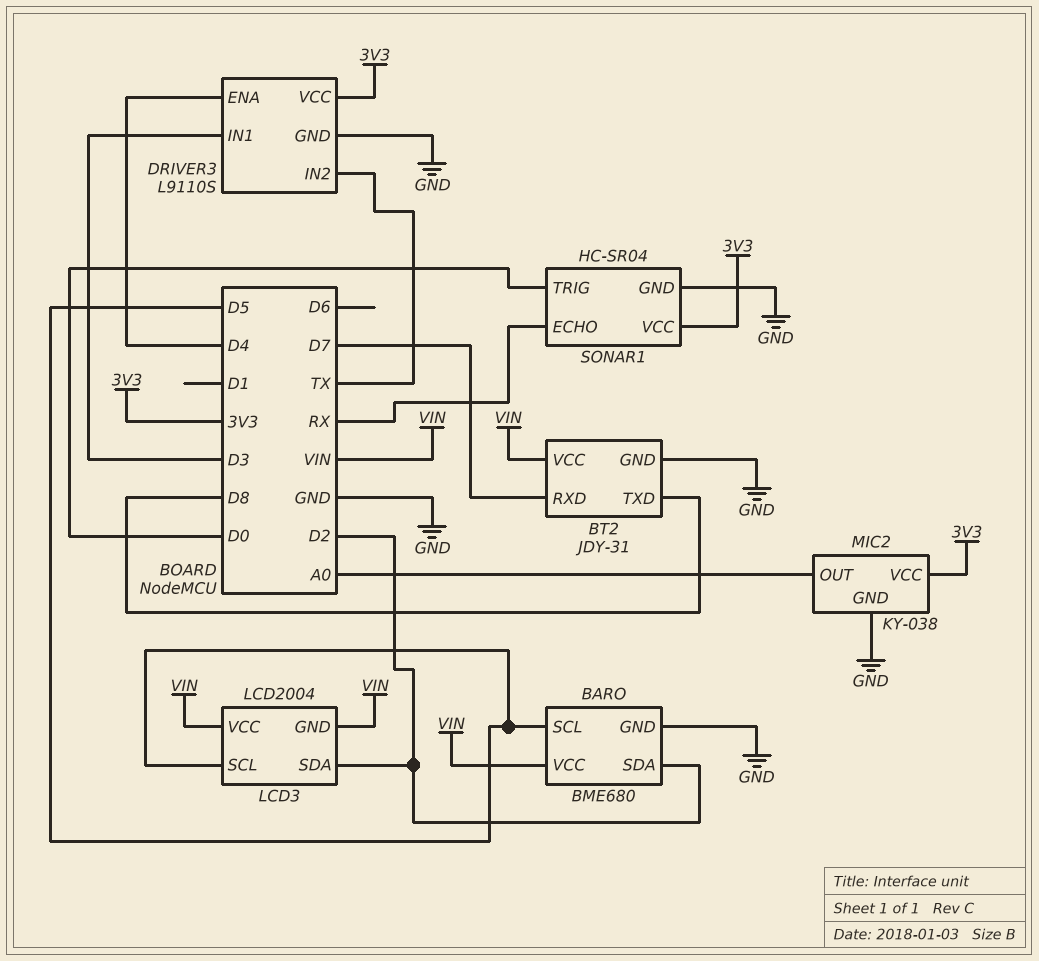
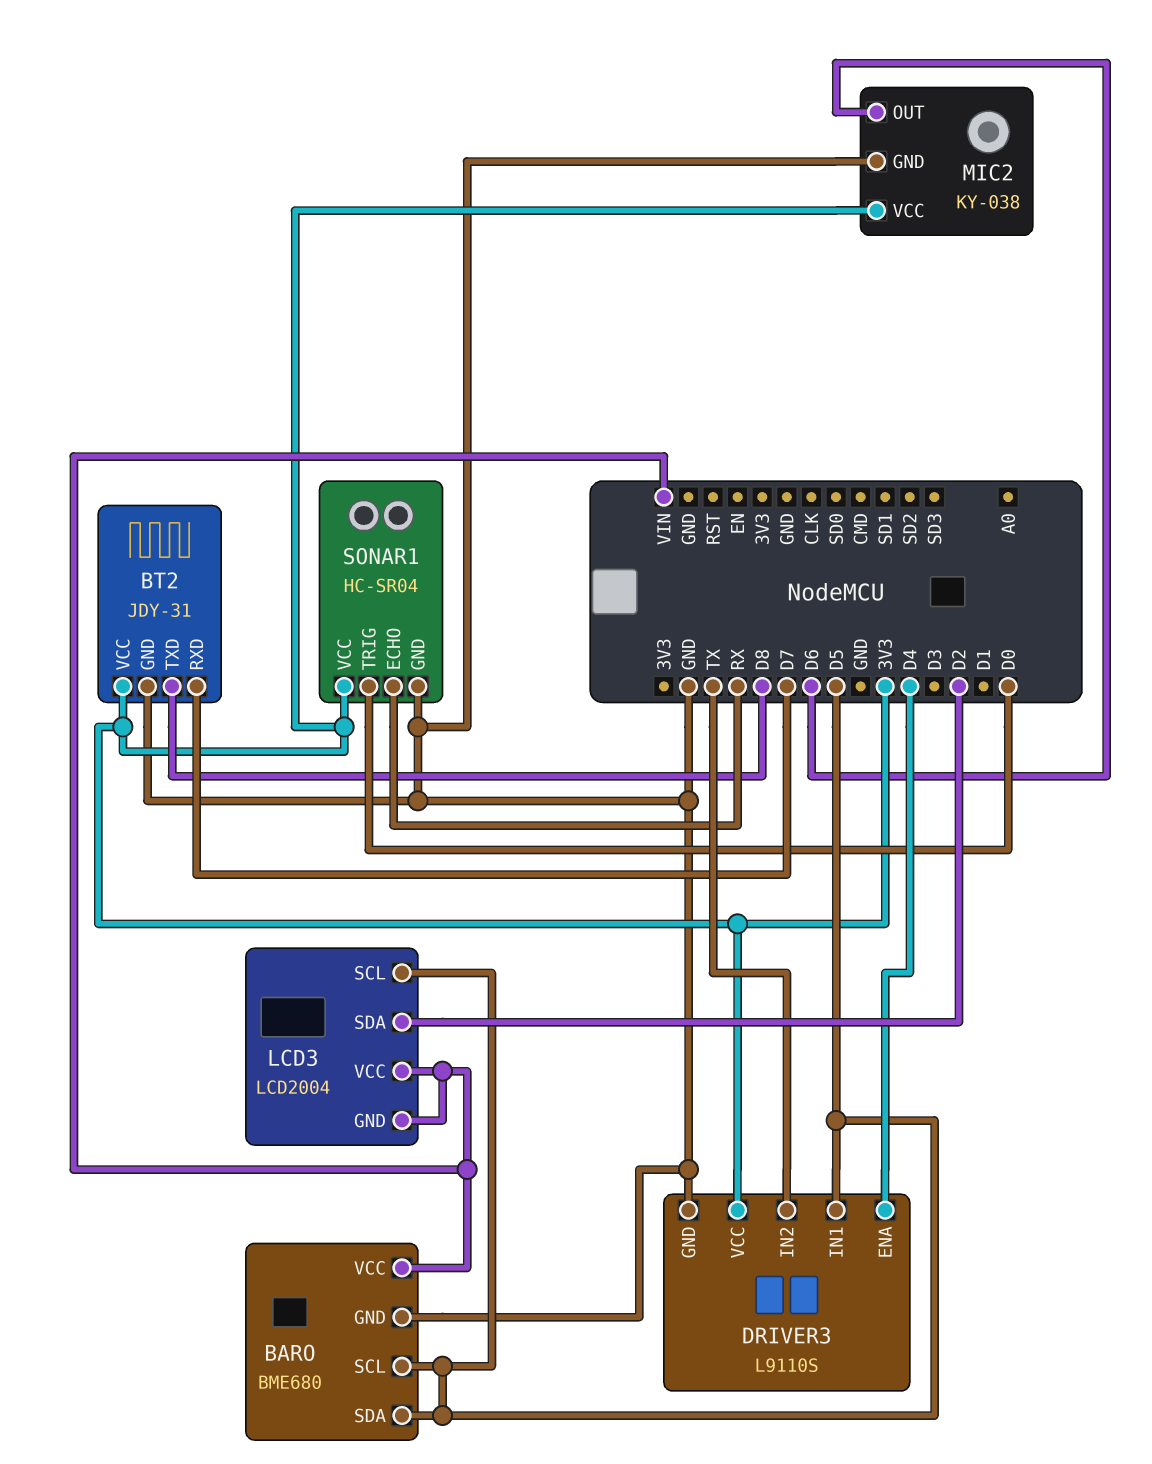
BARO pin SDA: D2 -> D5
BT2 pin VCC: VIN -> 3V3
DRIVER3 pin IN1: D3 -> D5
MIC2 pin OUT: A0 -> D6

